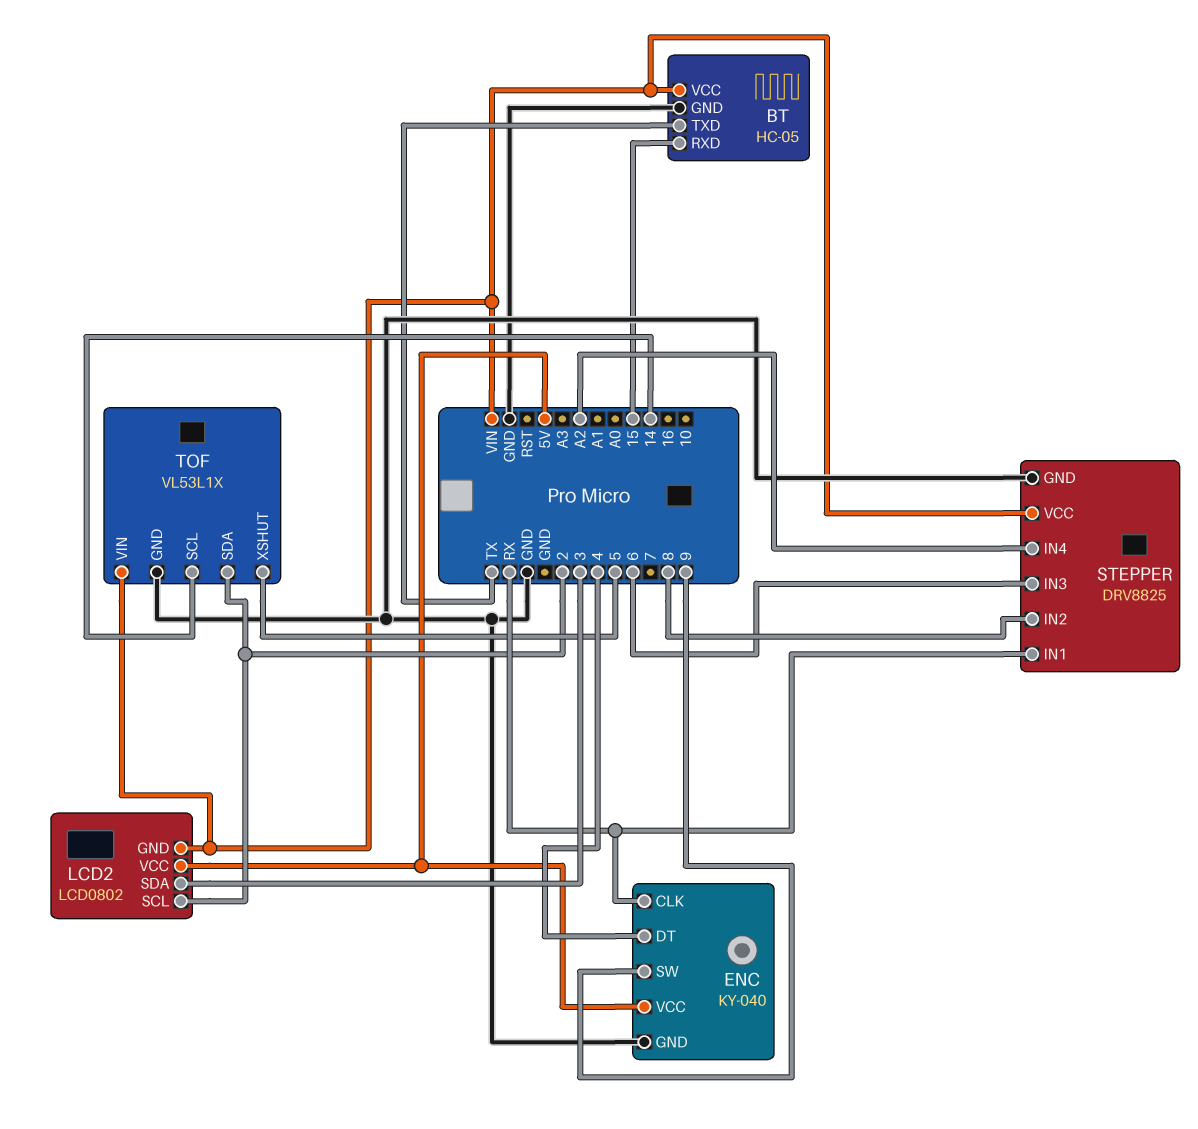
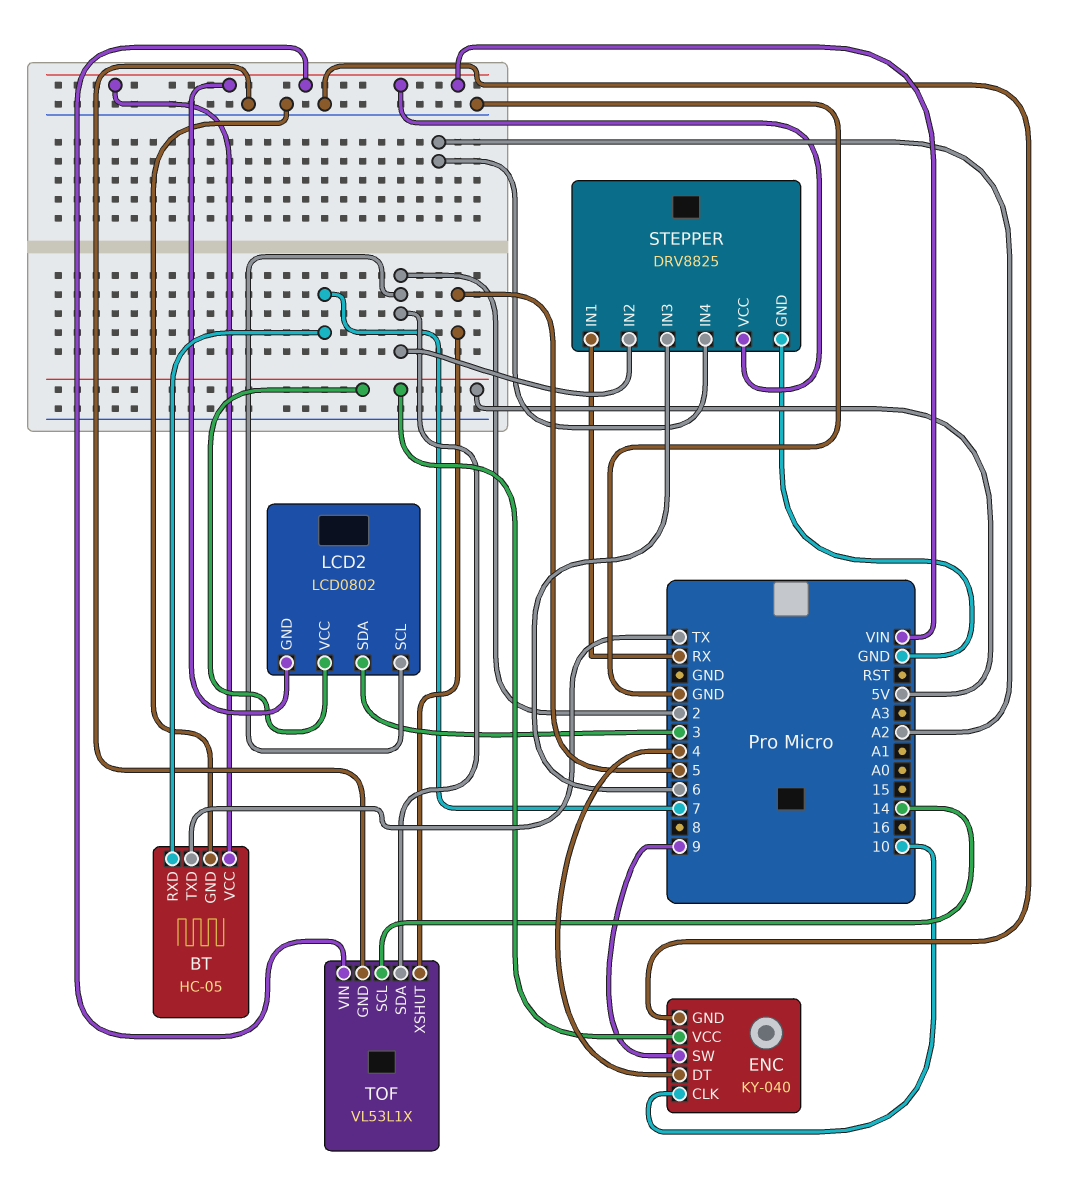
BT pin RXD: 15 -> 7
ENC pin CLK: RX -> 10
STEPPER pin IN2: 8 -> 2

